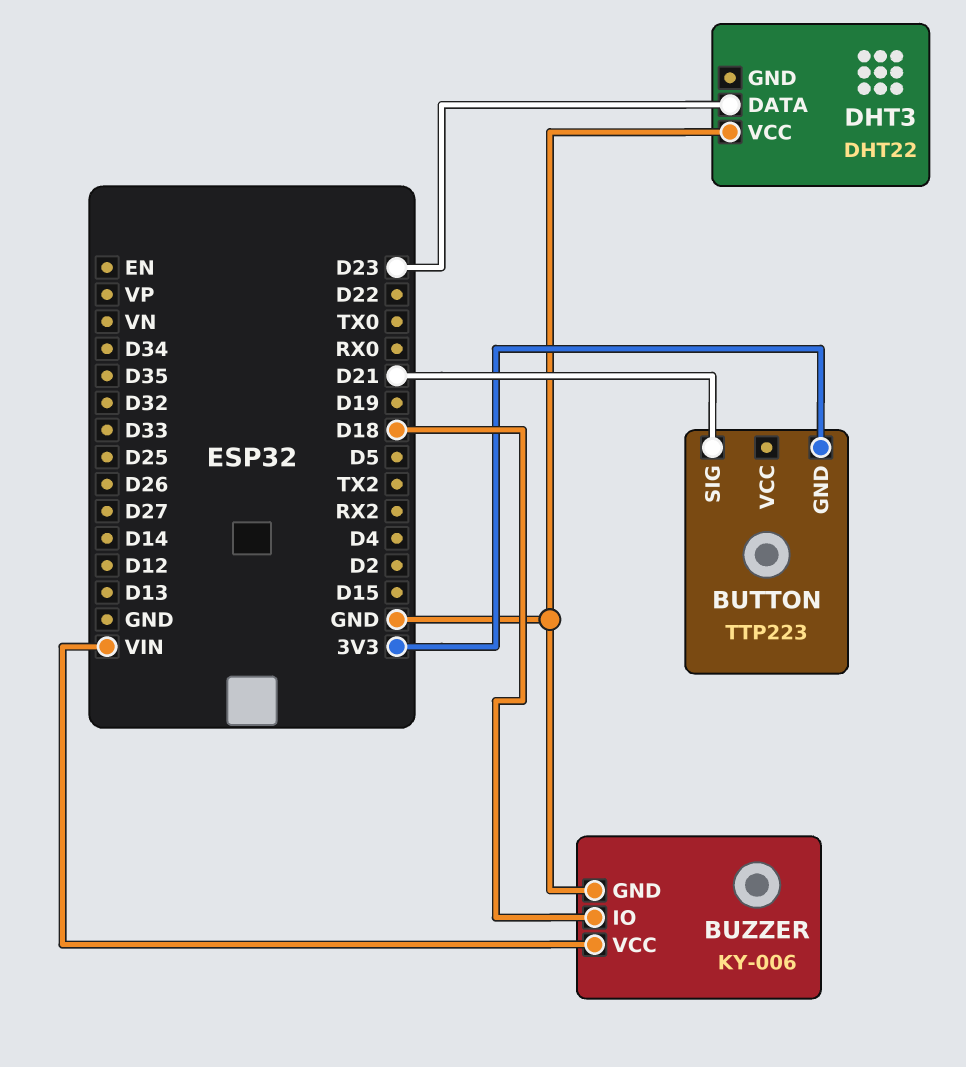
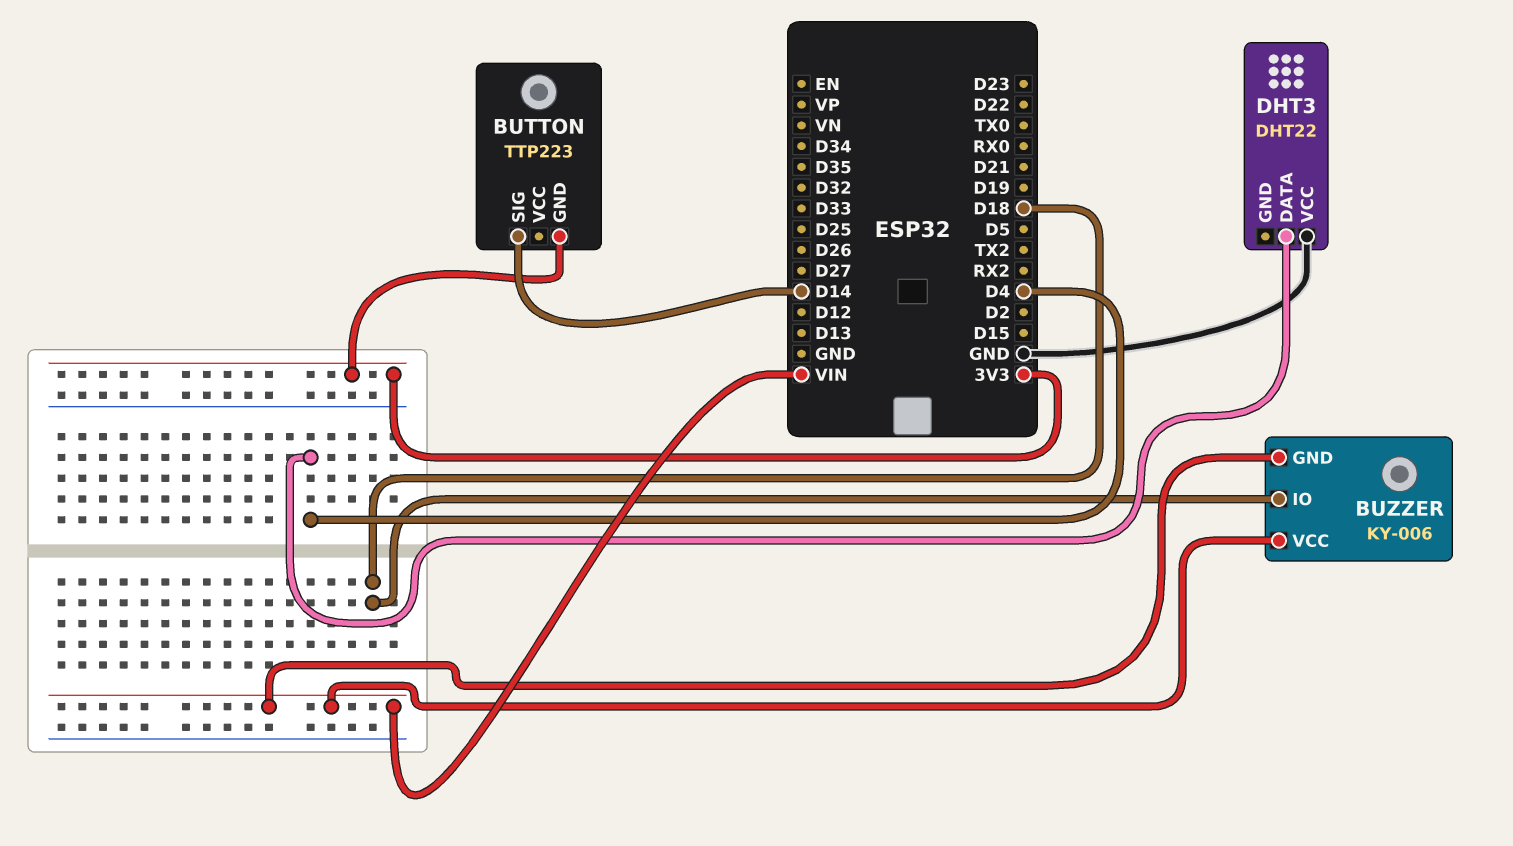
BUTTON pin SIG: D21 -> D14
BUZZER pin GND: GND -> VIN
DHT3 pin DATA: D23 -> D4

